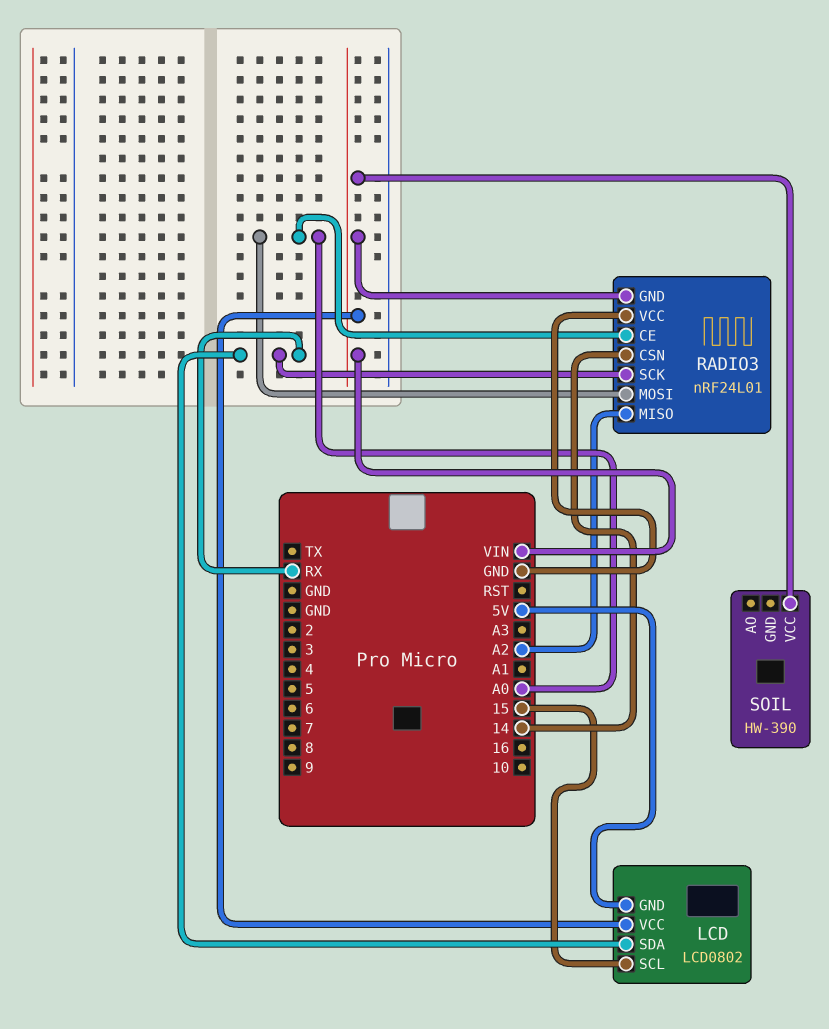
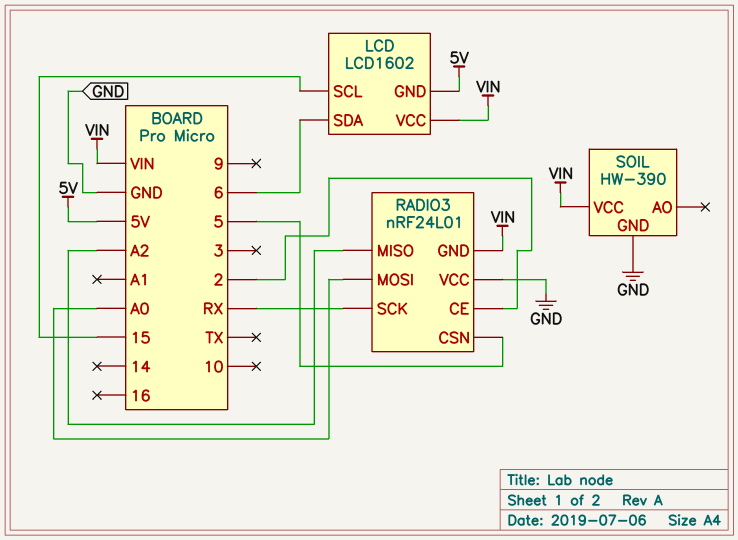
LCD: LCD0802 -> LCD1602
LCD pin SDA: RX -> 6
RADIO3 pin CE: A0 -> 2
RADIO3 pin CSN: 14 -> 5
SOIL pin GND: none -> GND

